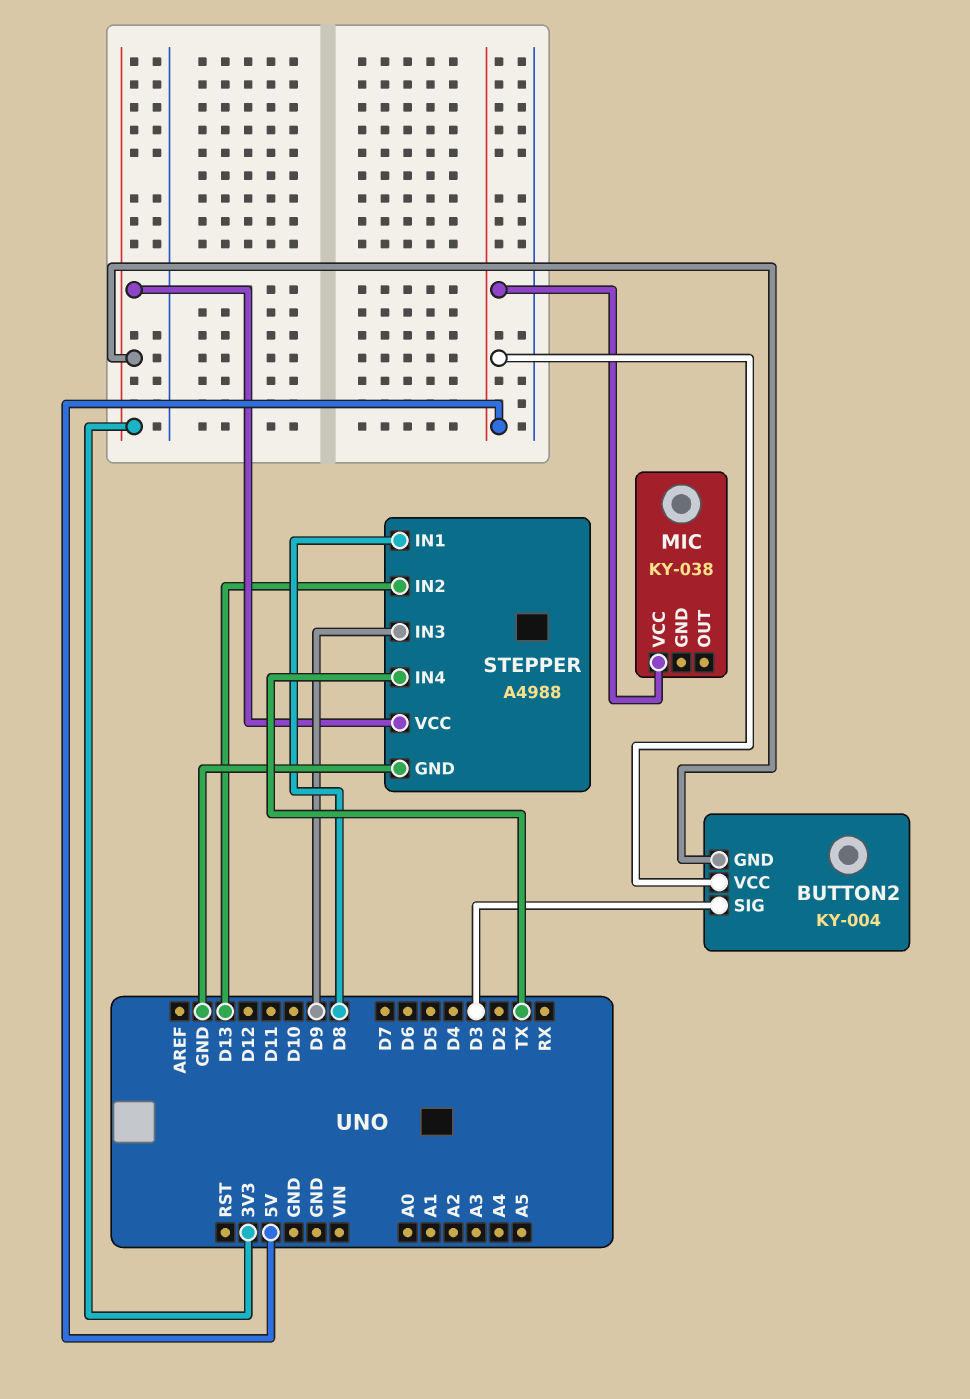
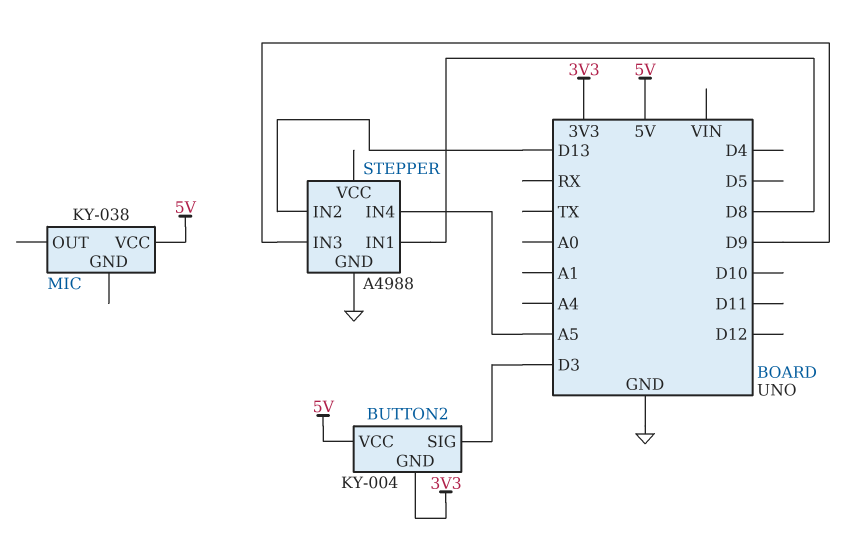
STEPPER pin IN4: TX -> A5
STEPPER pin VCC: 3V3 -> none

